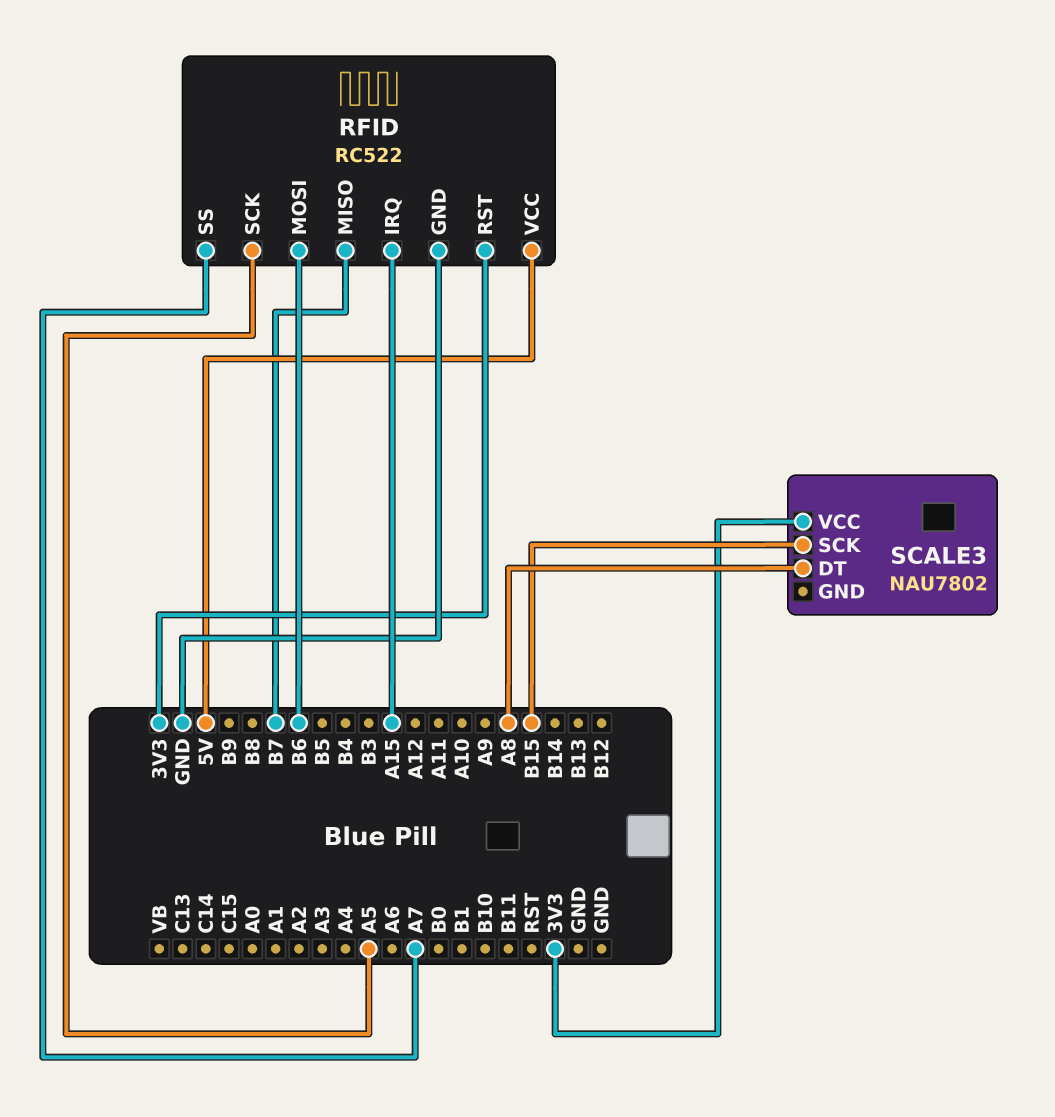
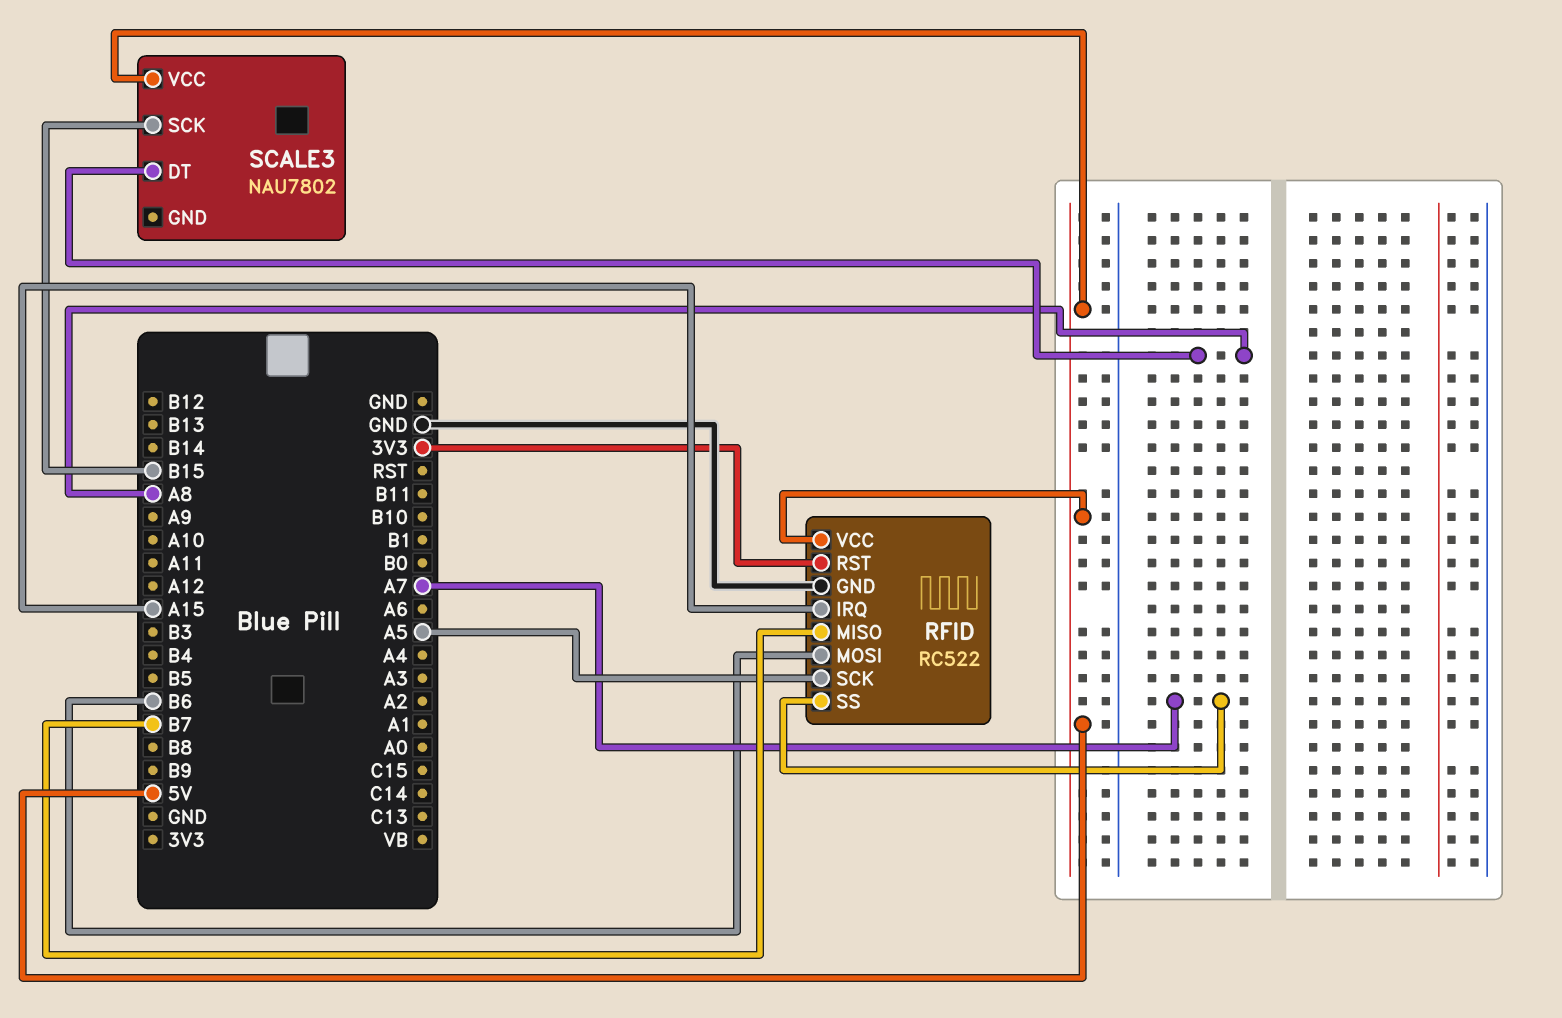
SCALE3 pin VCC: 3V3 -> 5V

